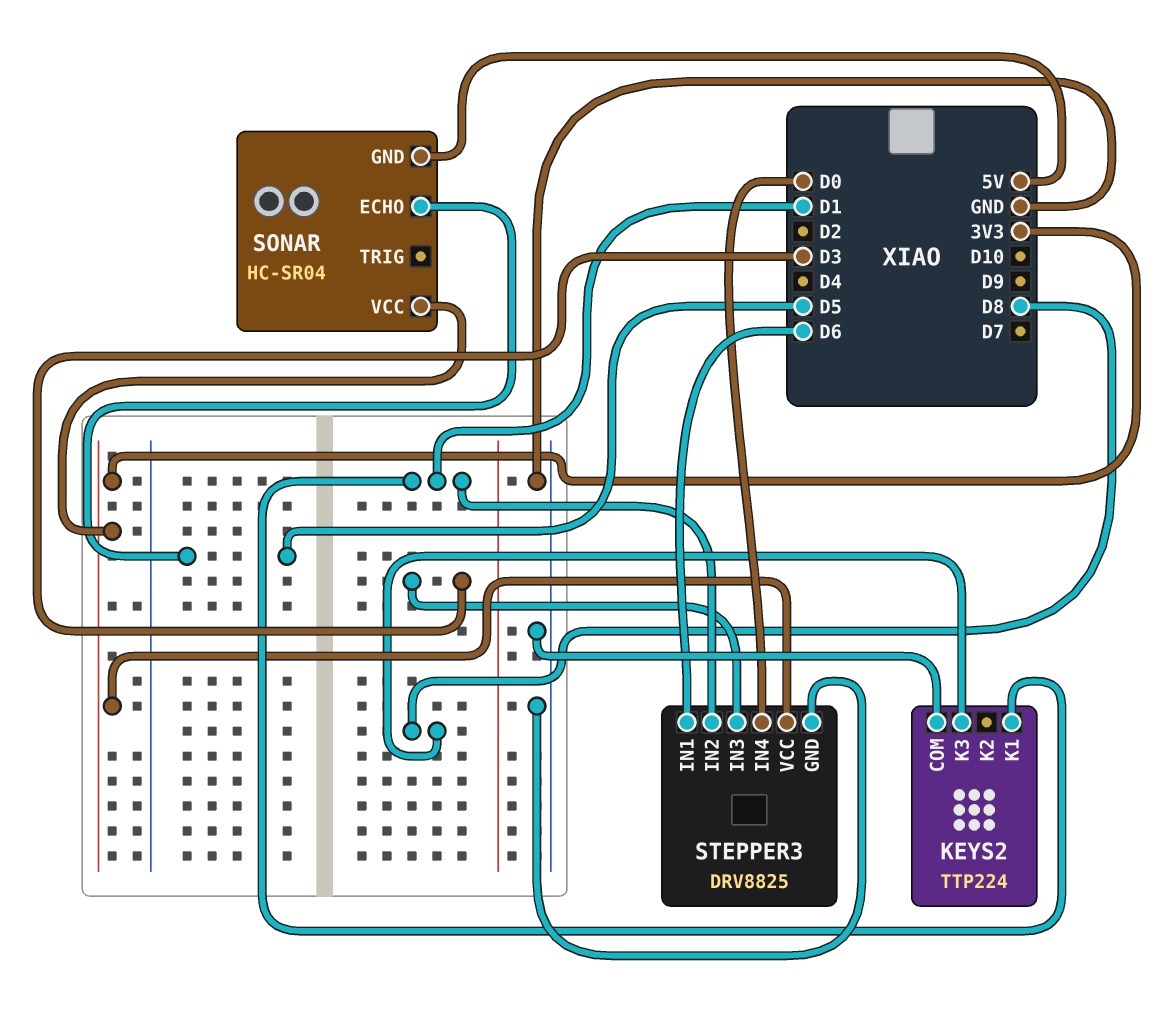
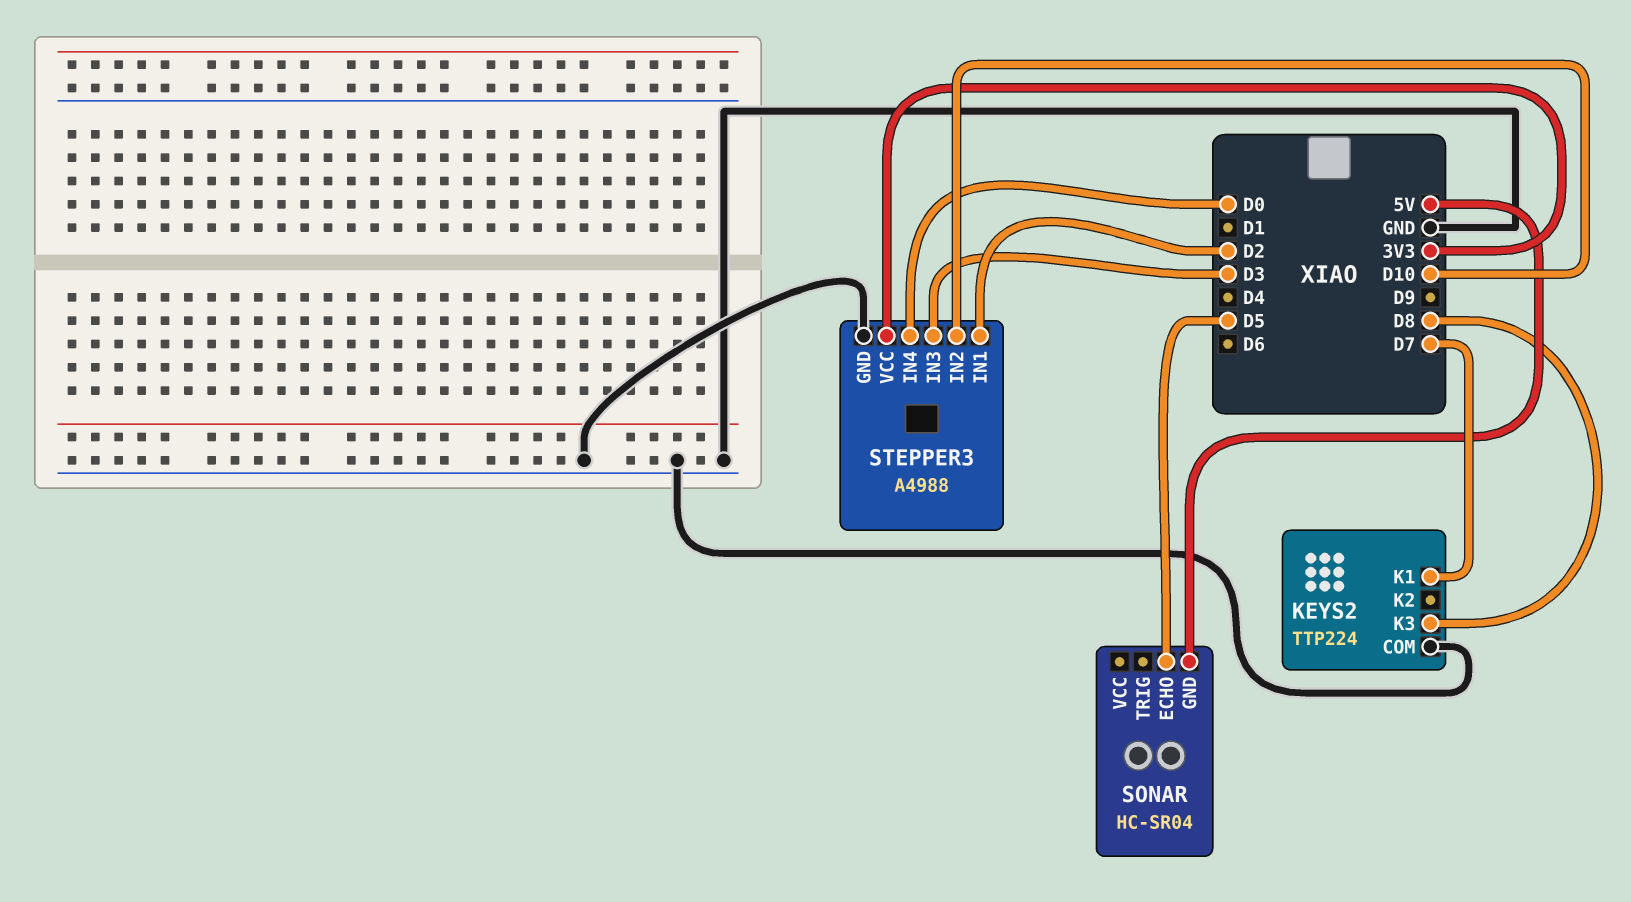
KEYS2 pin K1: D1 -> D7
SONAR pin VCC: 3V3 -> none
STEPPER3: DRV8825 -> A4988
STEPPER3 pin IN1: D6 -> D2
STEPPER3 pin IN2: D1 -> D10

